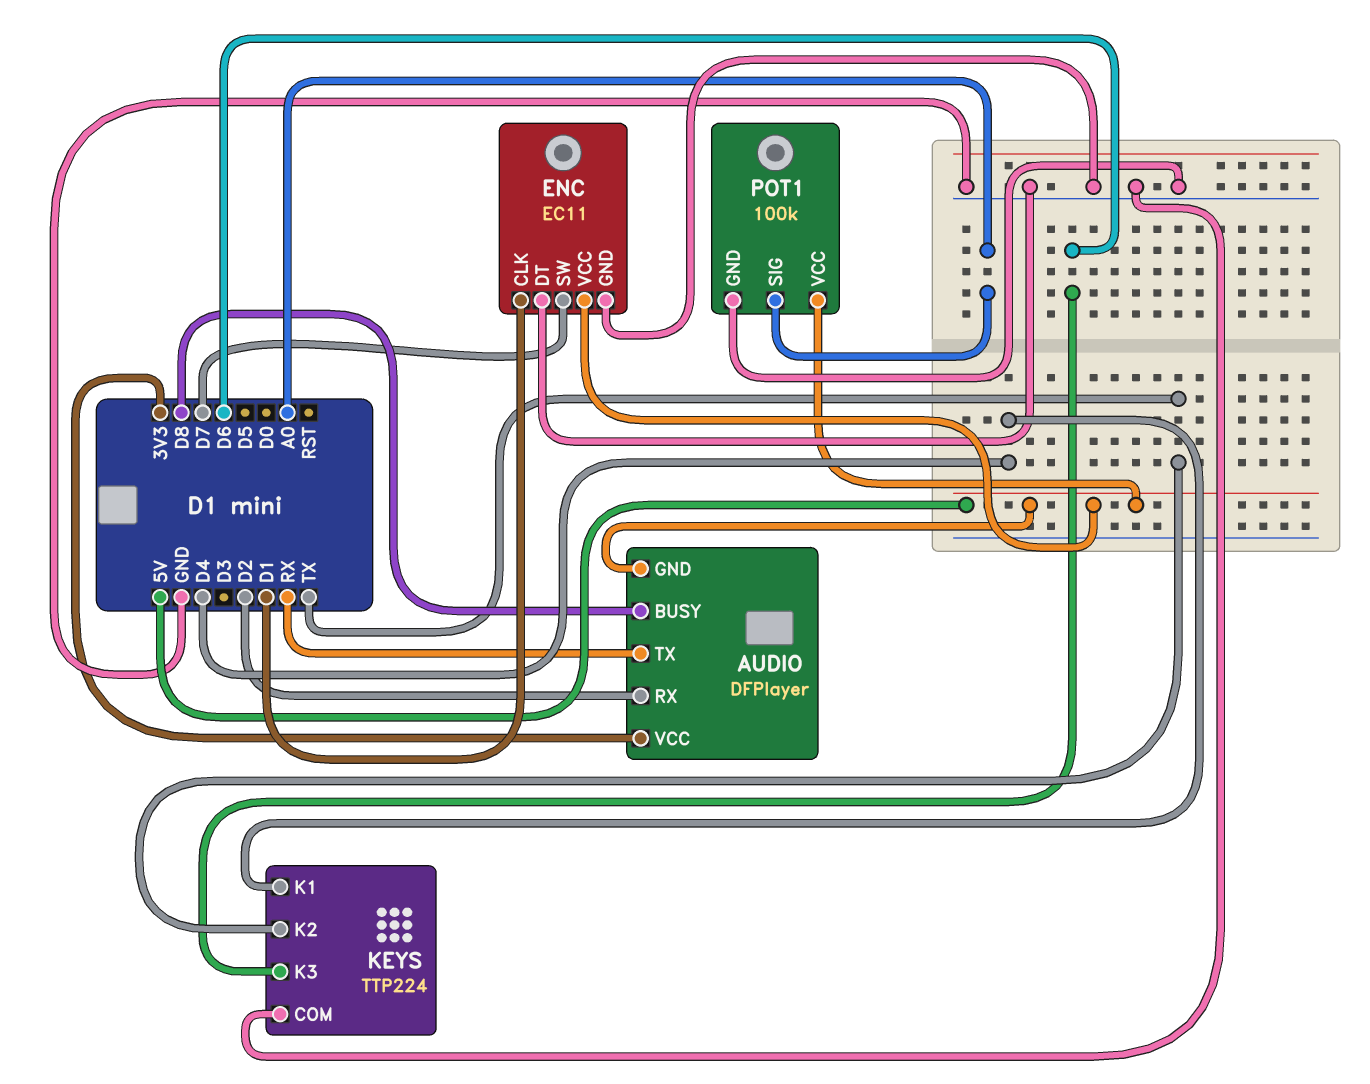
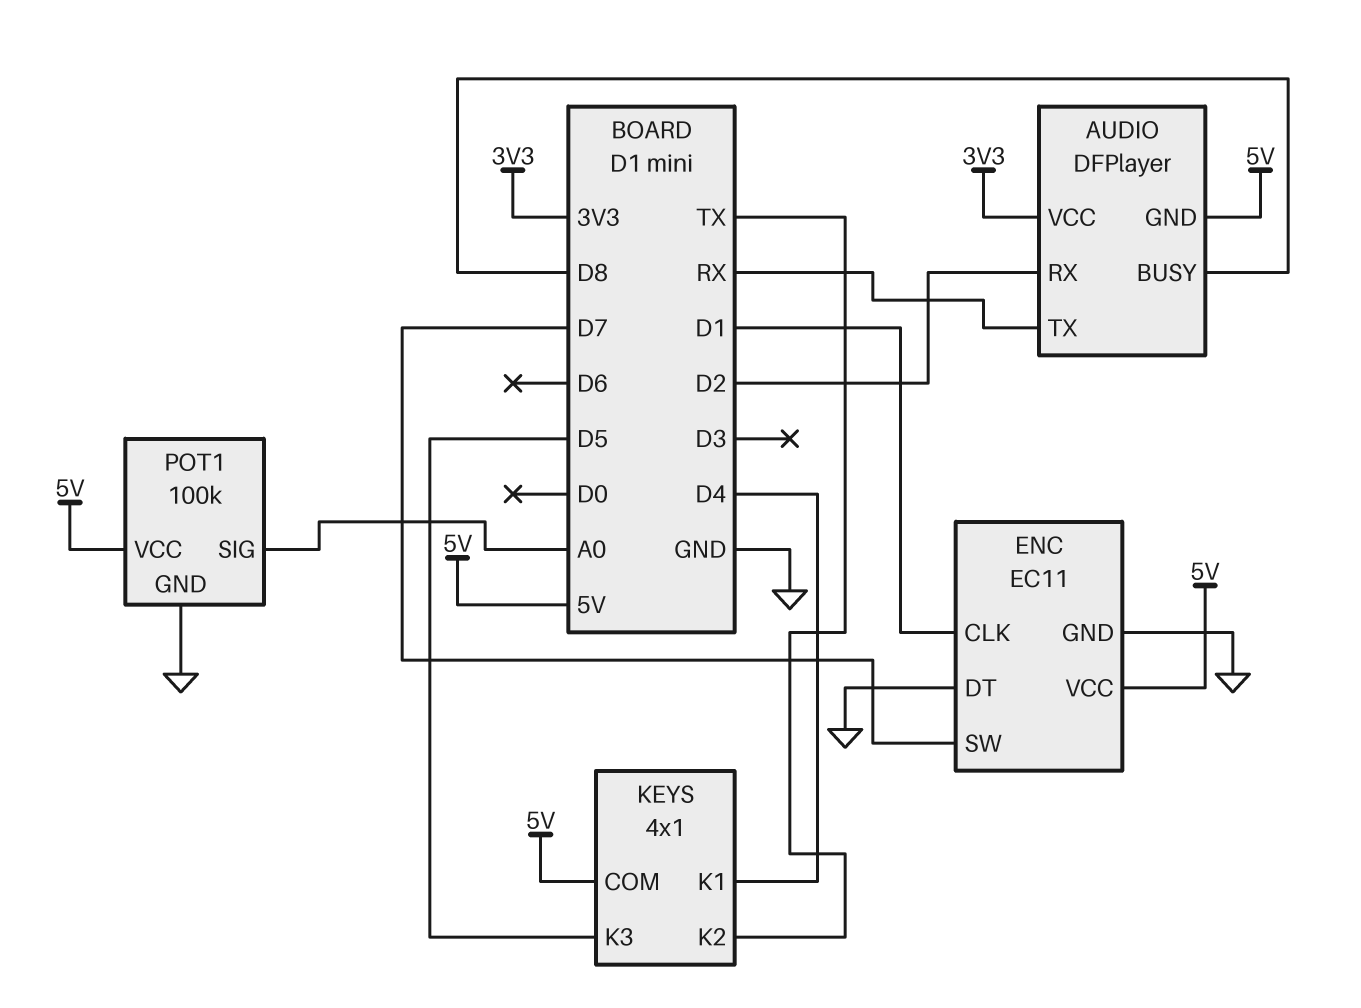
KEYS: TTP224 -> 4x1
KEYS pin COM: GND -> 5V
KEYS pin K3: D6 -> D5

